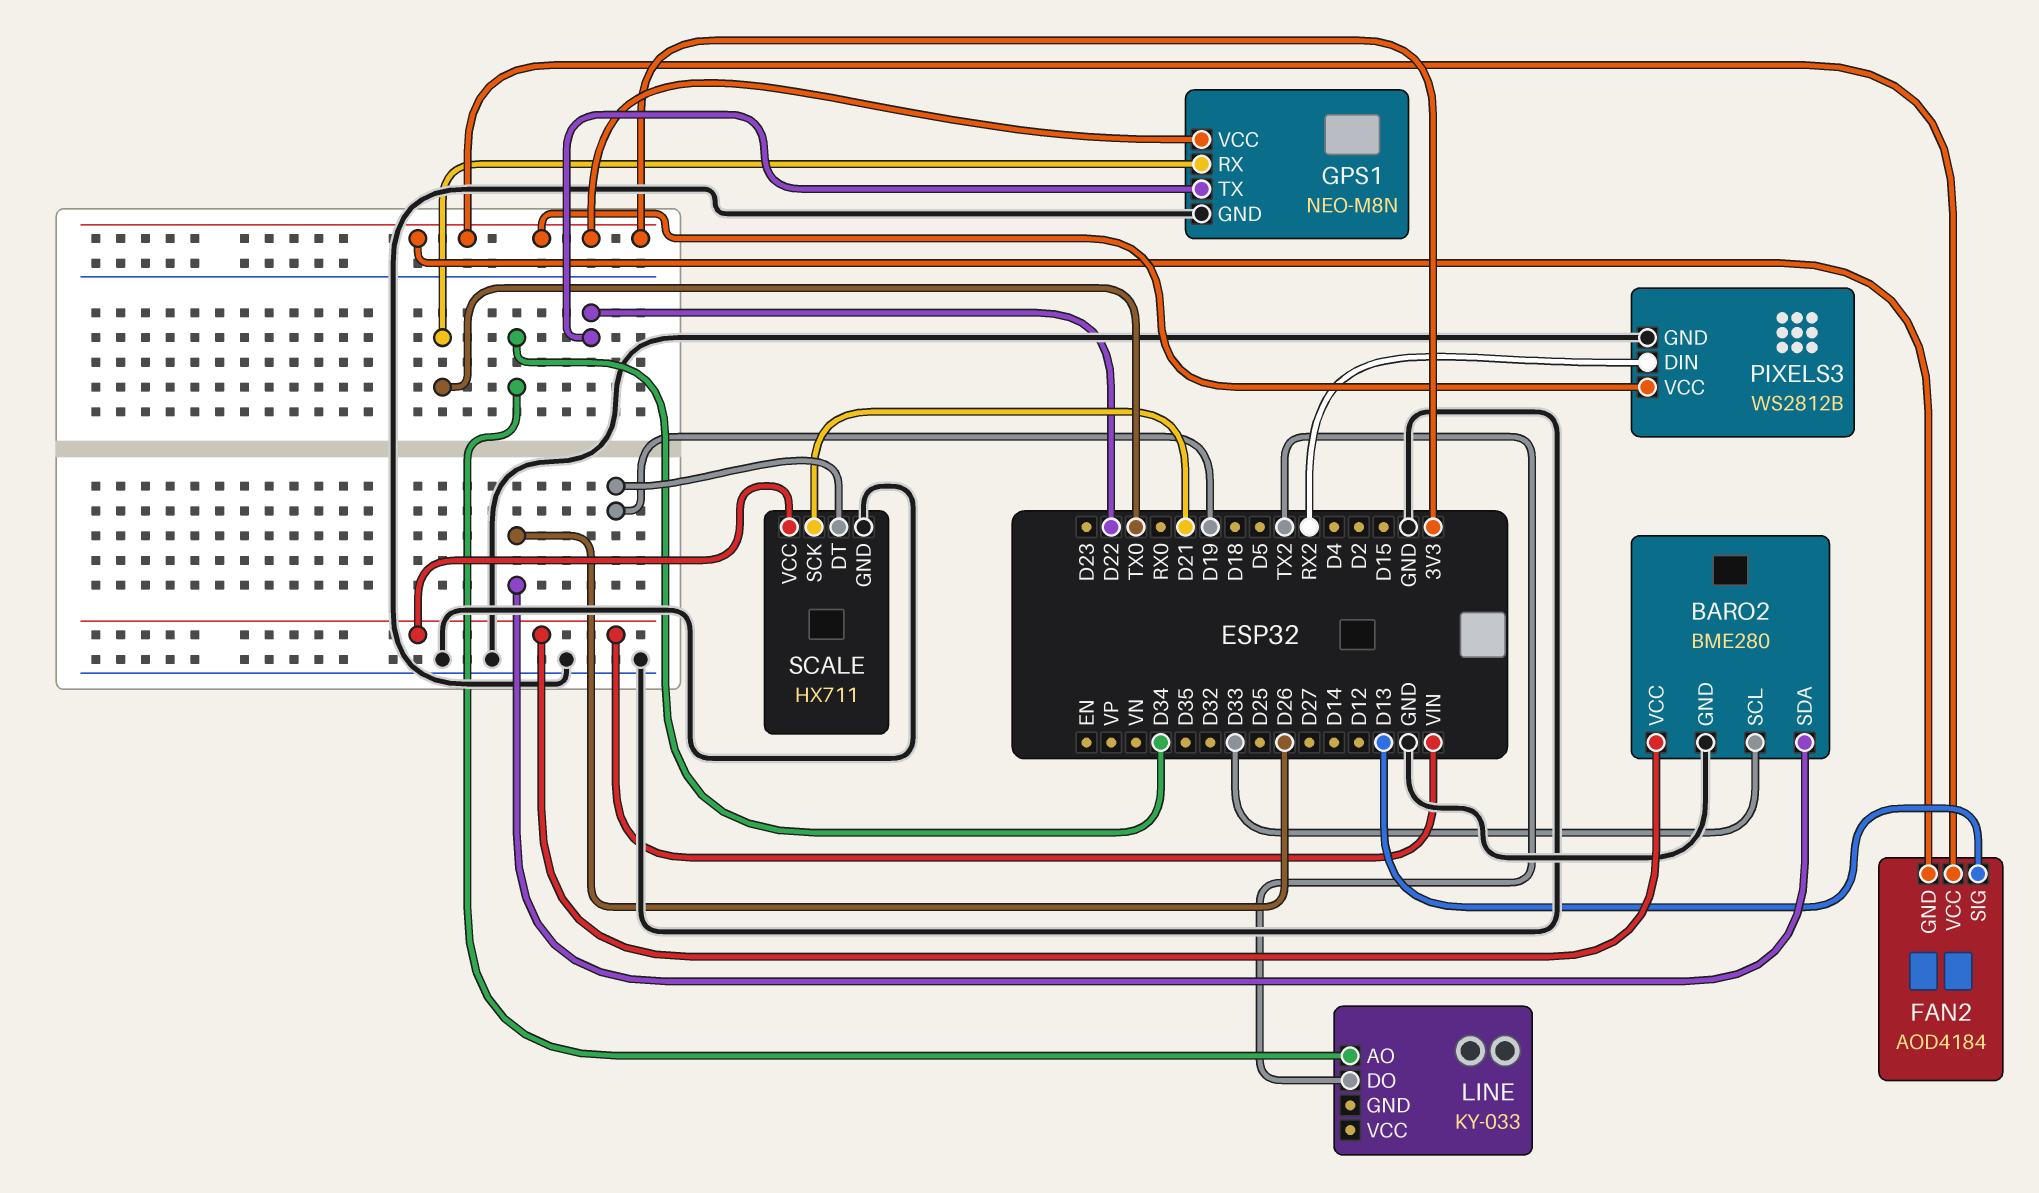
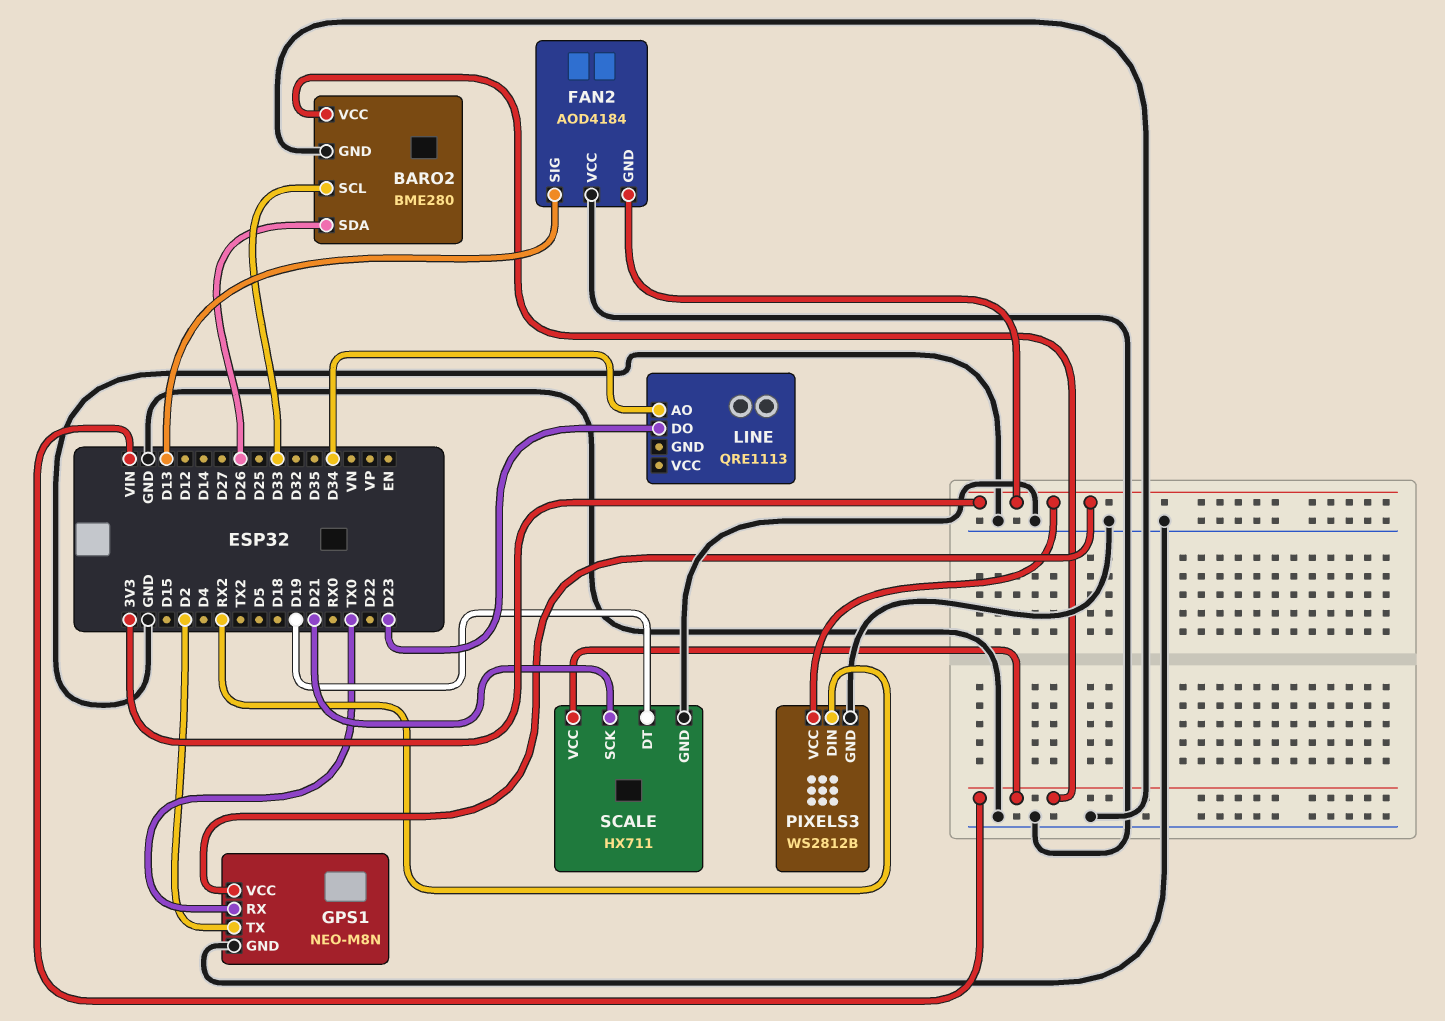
FAN2 pin VCC: 3V3 -> GND
GPS1 pin TX: D22 -> D2
LINE: KY-033 -> QRE1113
LINE pin DO: TX2 -> D23

